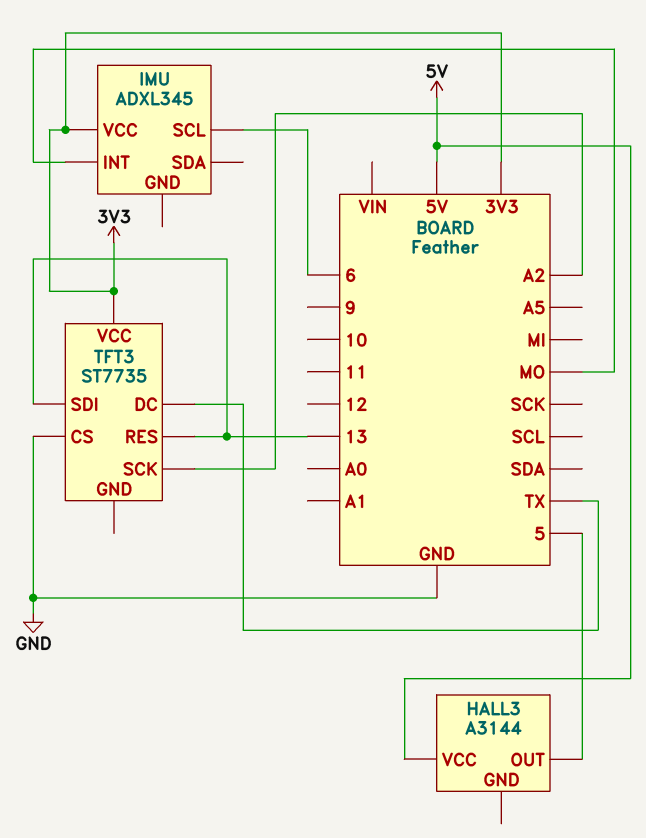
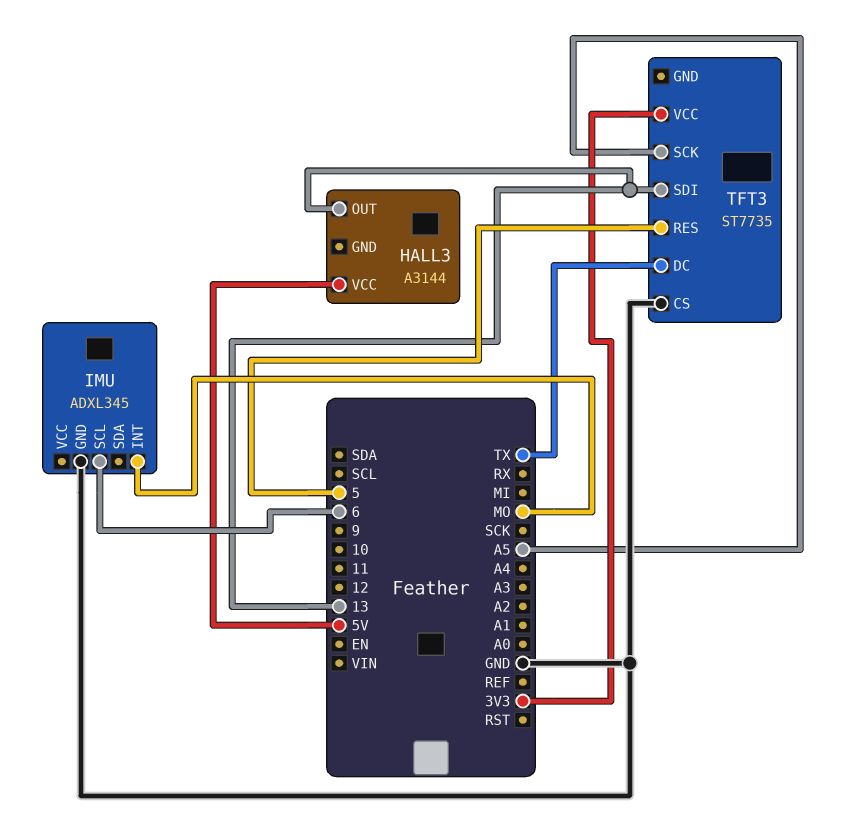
HALL3 pin OUT: 5 -> 13
IMU pin GND: none -> GND
IMU pin VCC: 3V3 -> none
TFT3 pin RES: 13 -> 5
TFT3 pin SCK: A2 -> A5

